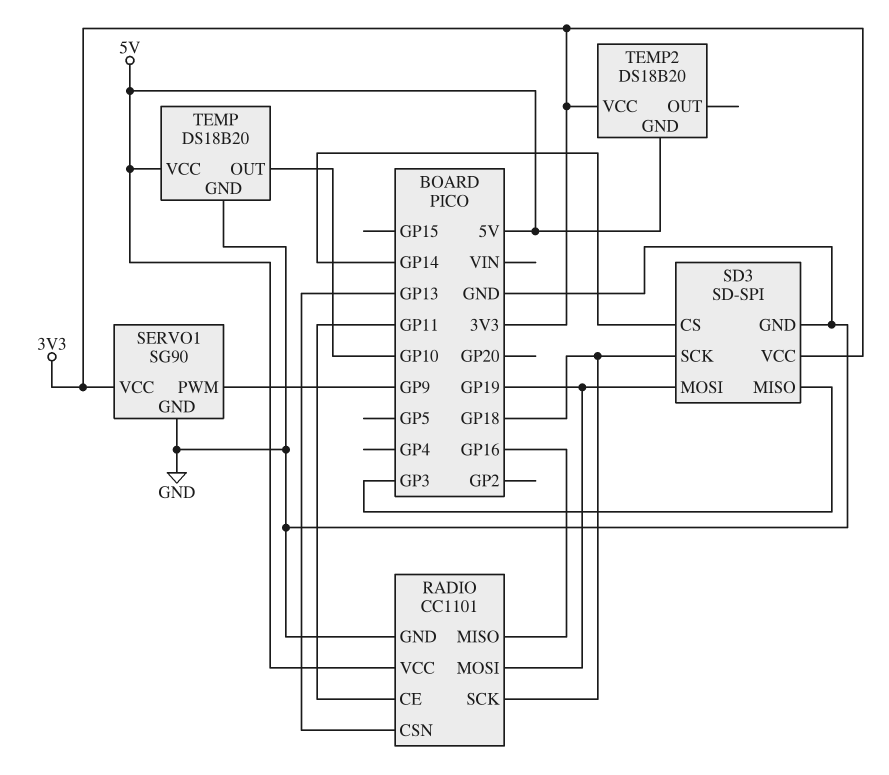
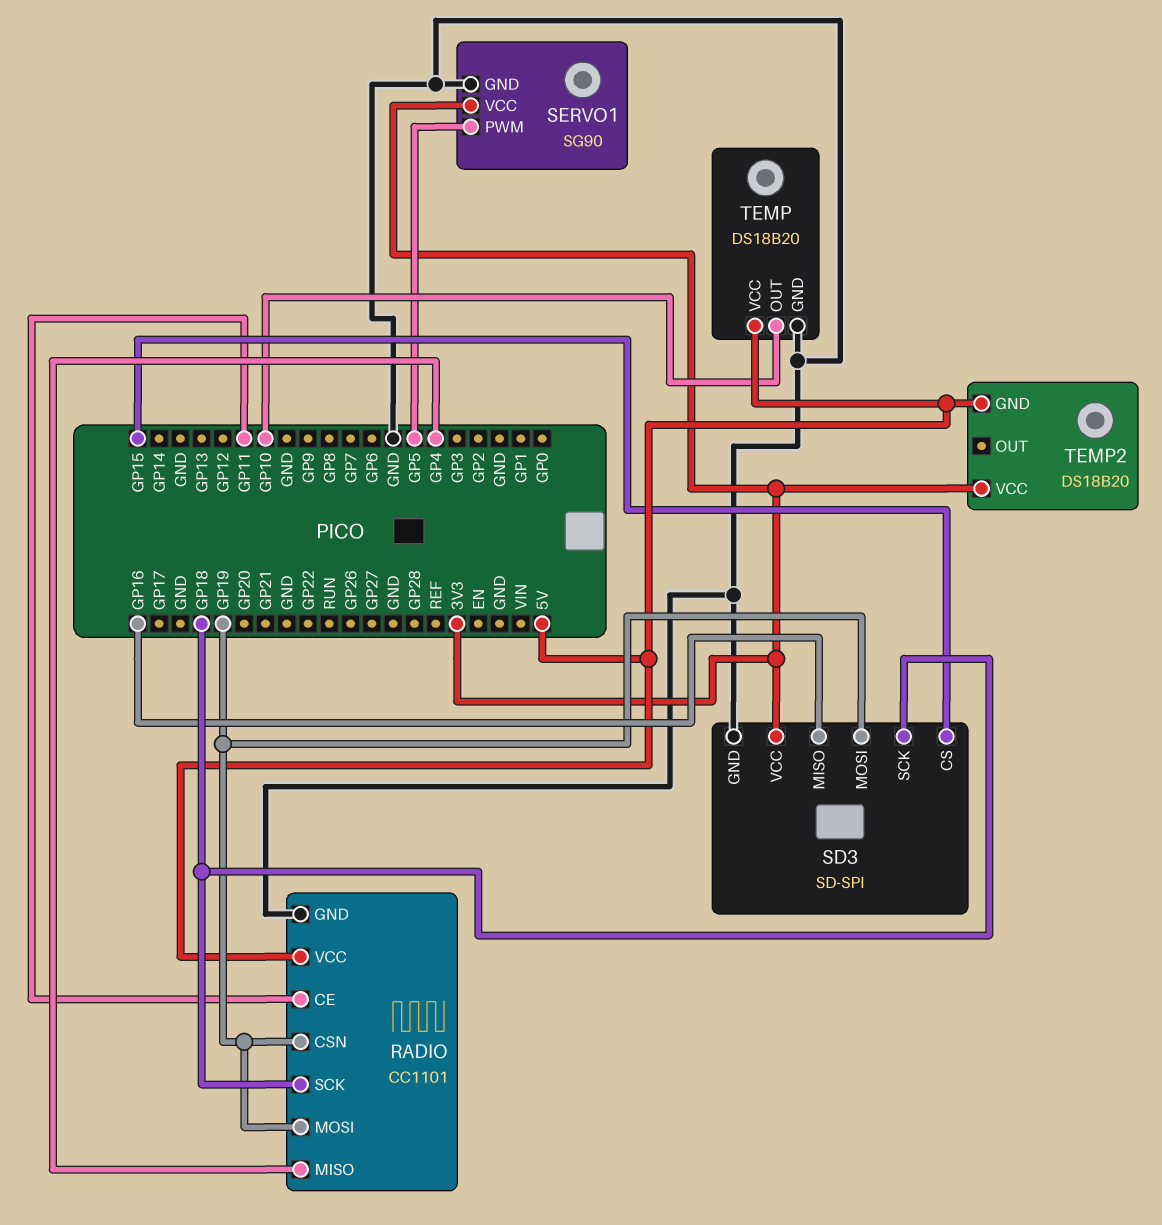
RADIO pin CSN: GP13 -> GP19
RADIO pin MISO: GP16 -> GP4
SD3 pin CS: GP14 -> GP15
SD3 pin MISO: GP3 -> GP16
SERVO1 pin PWM: GP9 -> GP5

